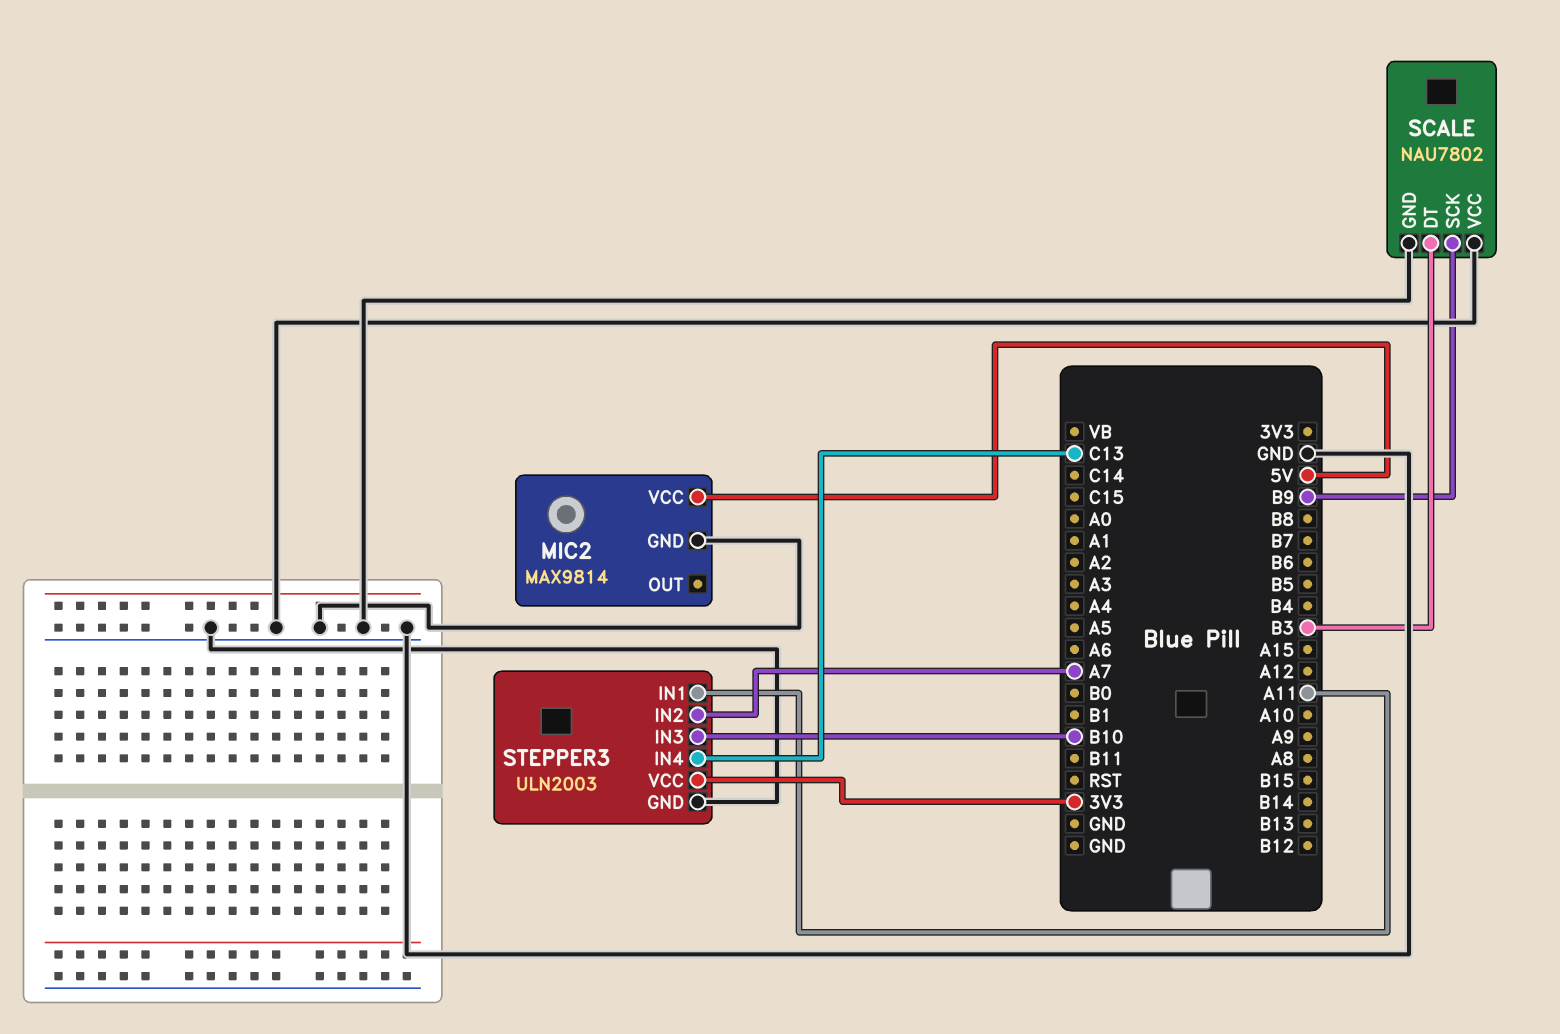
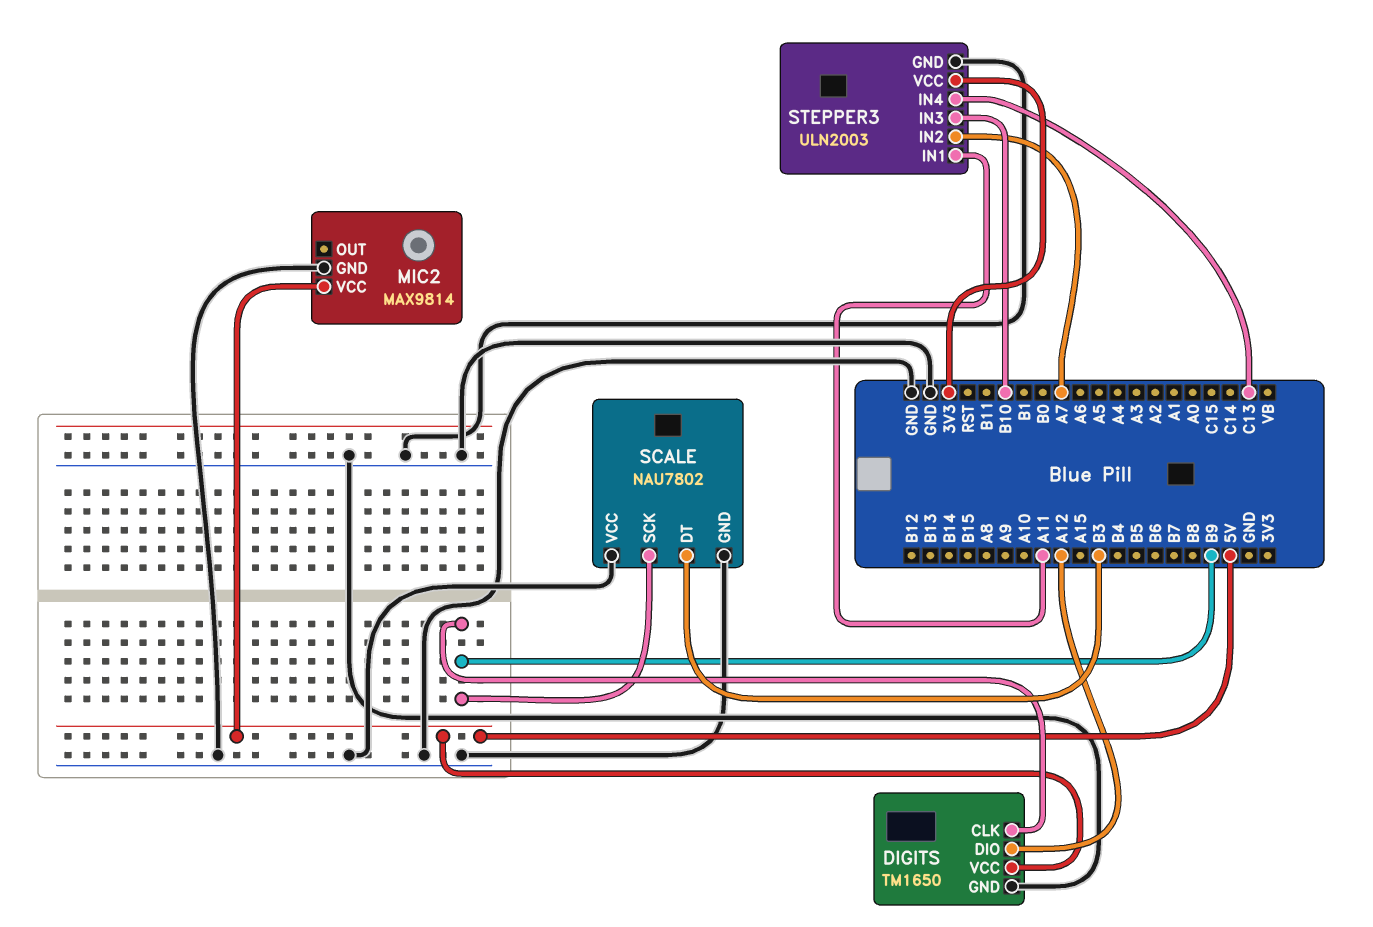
DIGITS: none -> TM1650
DIGITS pin CLK: none -> B9
DIGITS pin DIO: none -> A12
DIGITS pin GND: none -> GND
DIGITS pin VCC: none -> 5V

